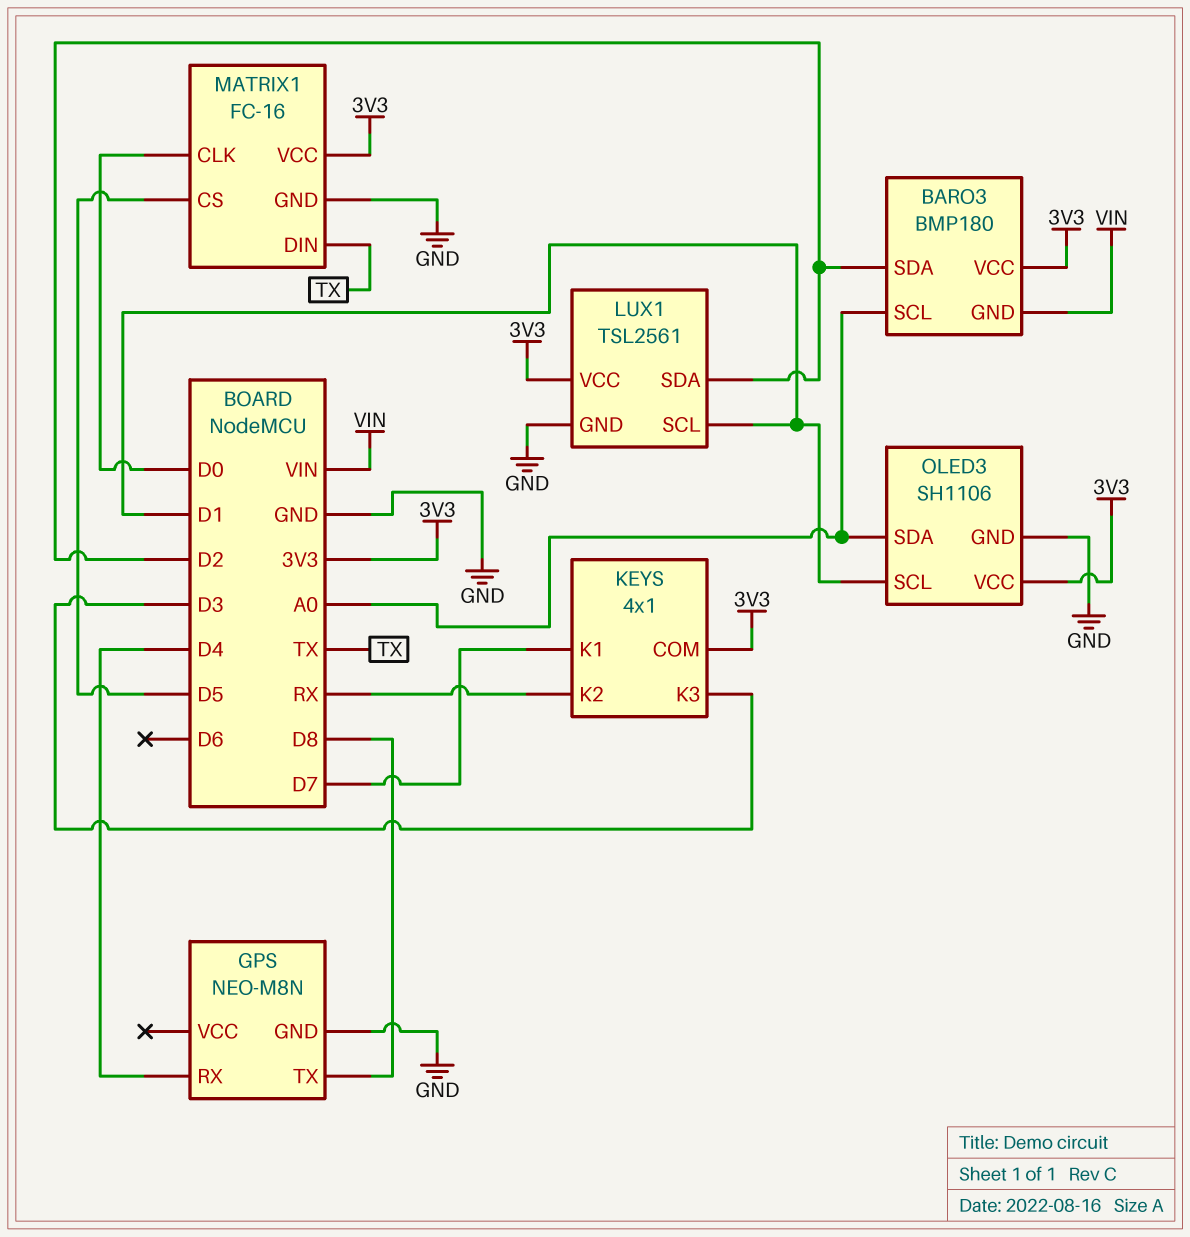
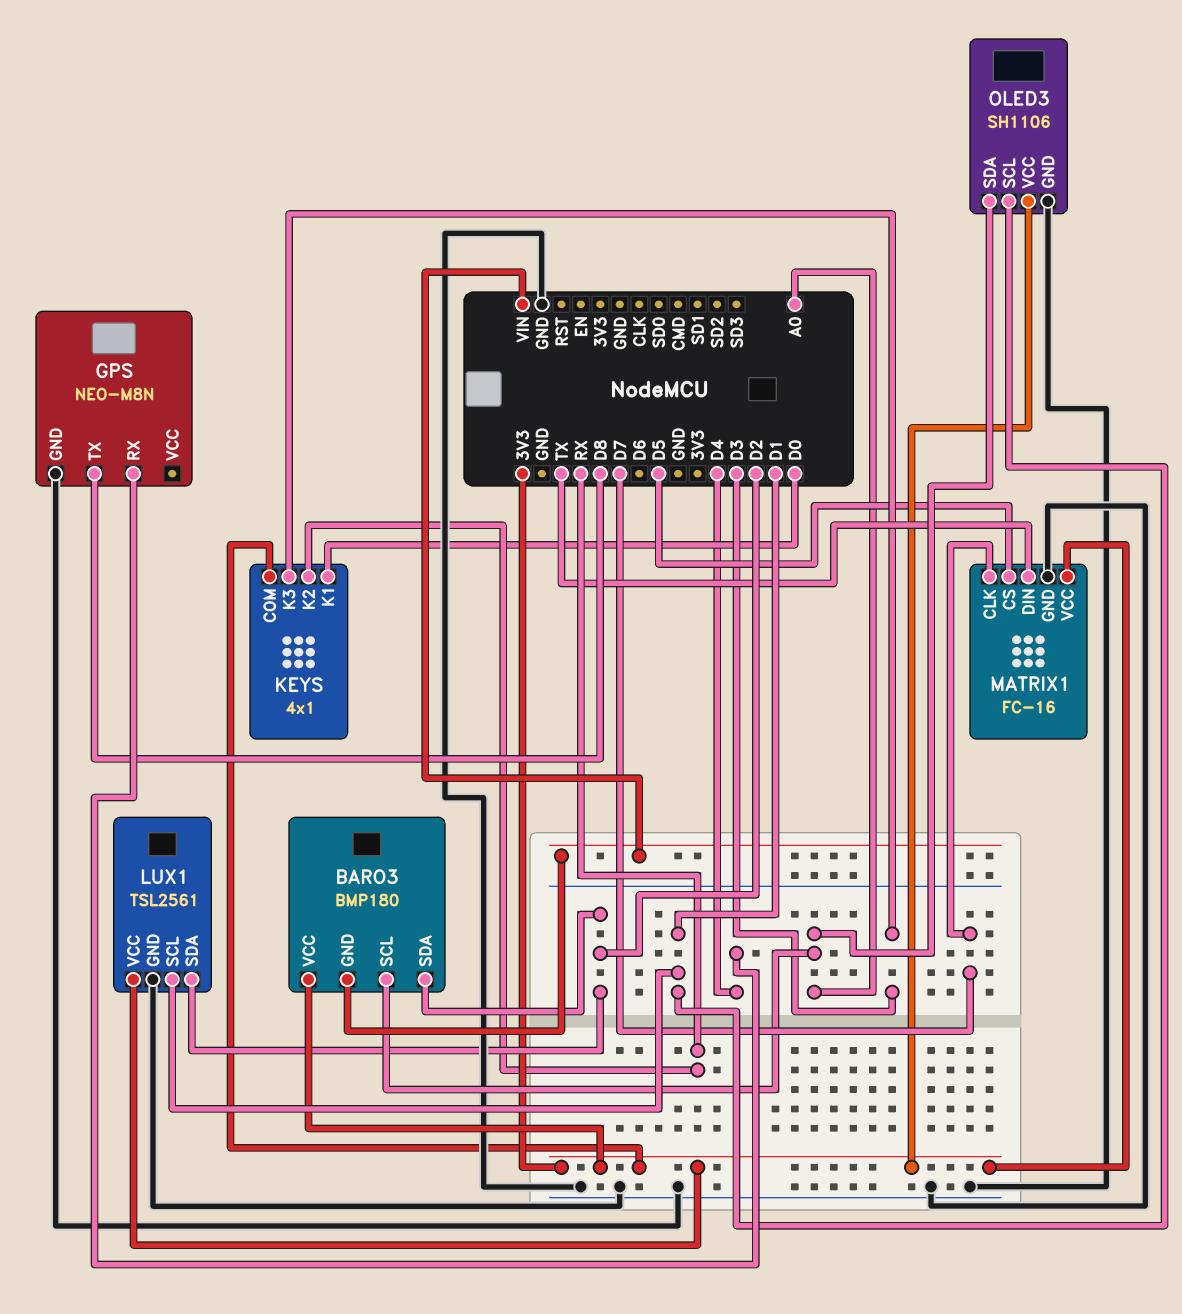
KEYS pin K1: D7 -> D0
MATRIX1 pin CLK: D0 -> D7

